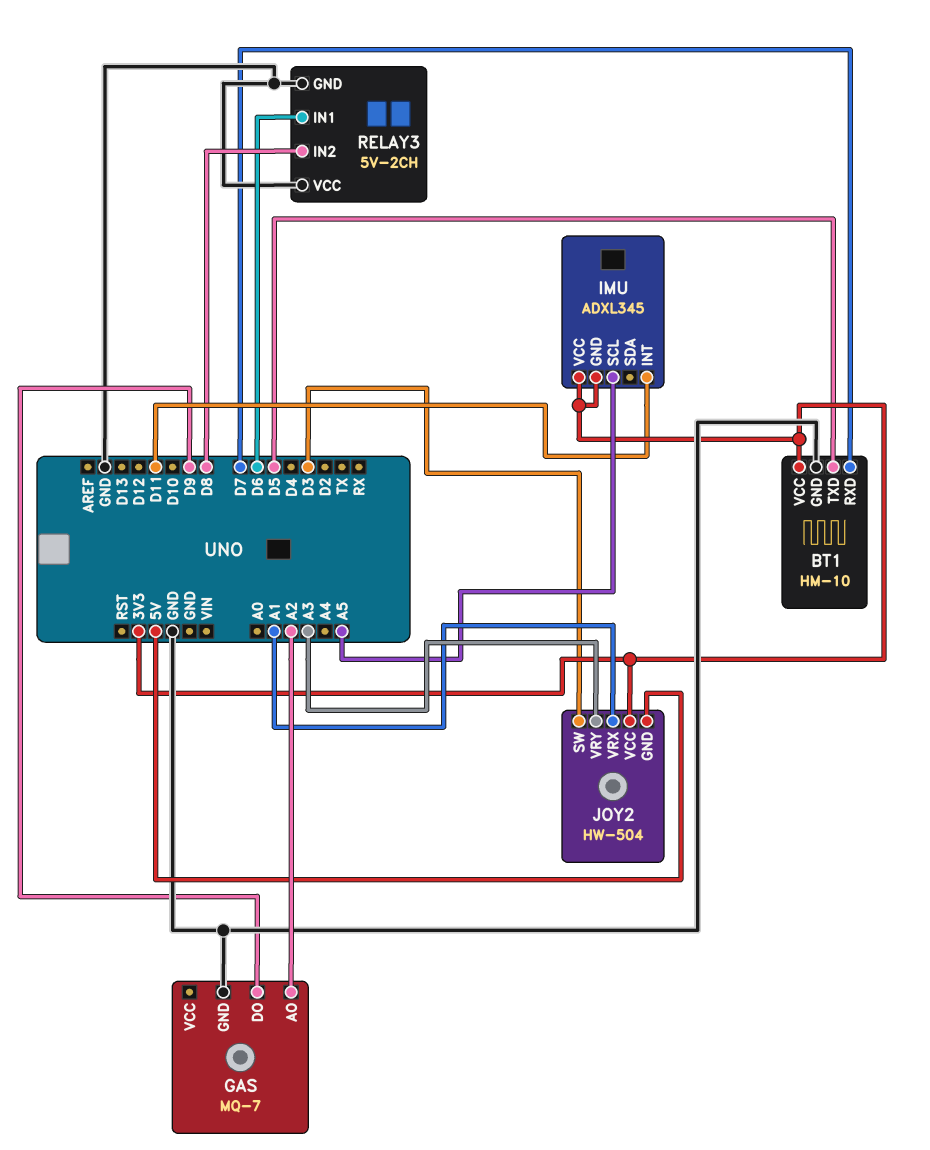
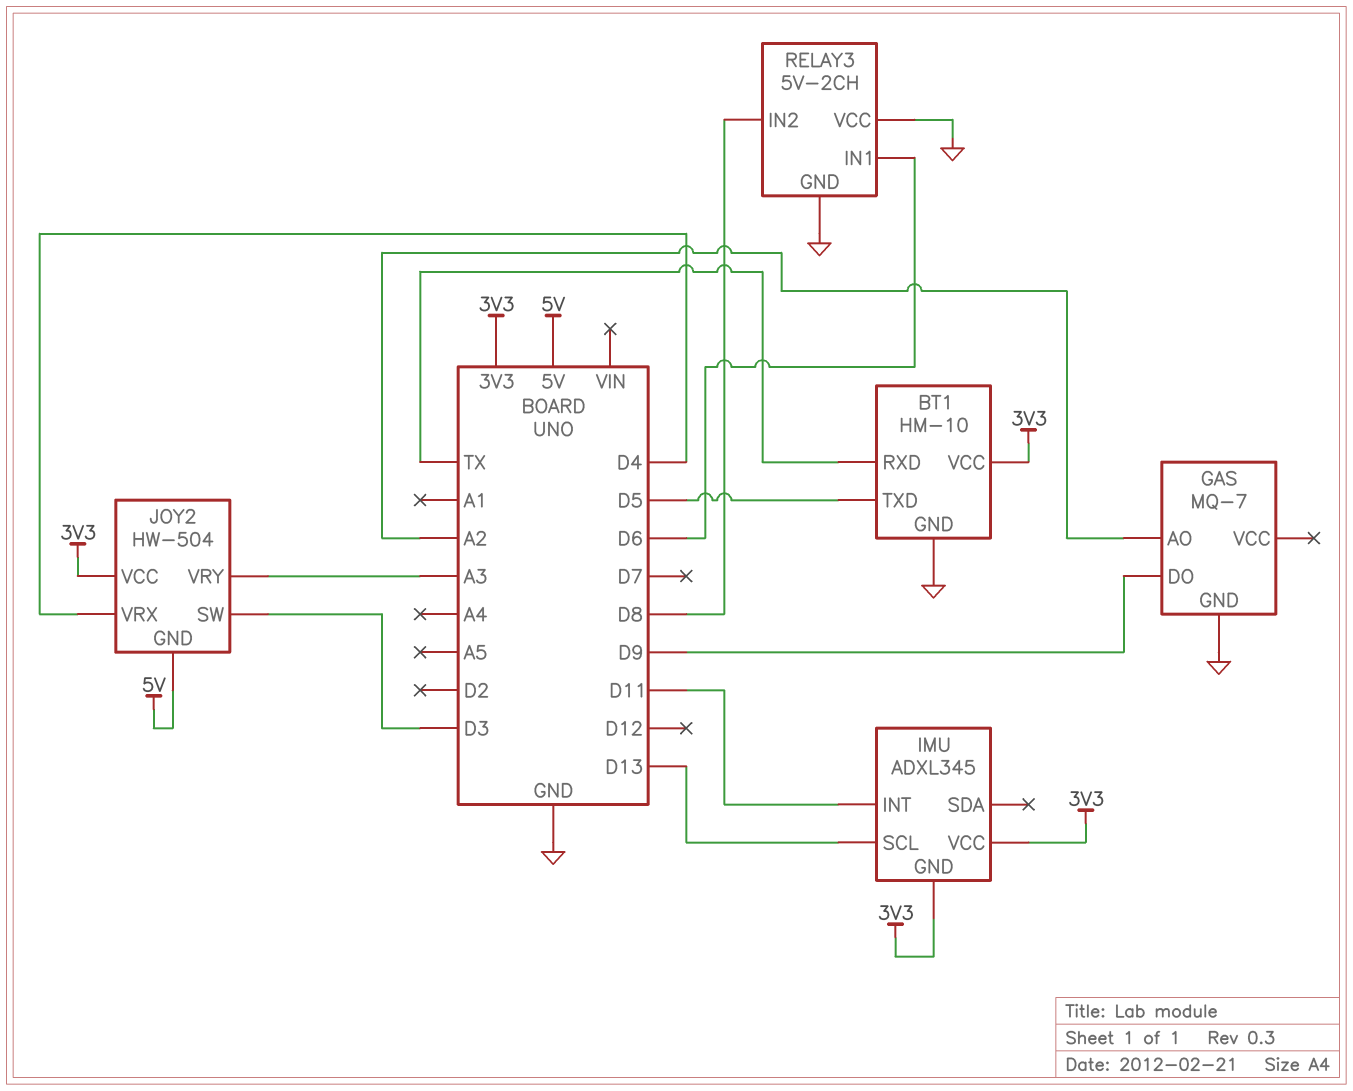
BT1 pin RXD: D7 -> TX
IMU pin SCL: A5 -> D13
JOY2 pin VRX: A1 -> D4

